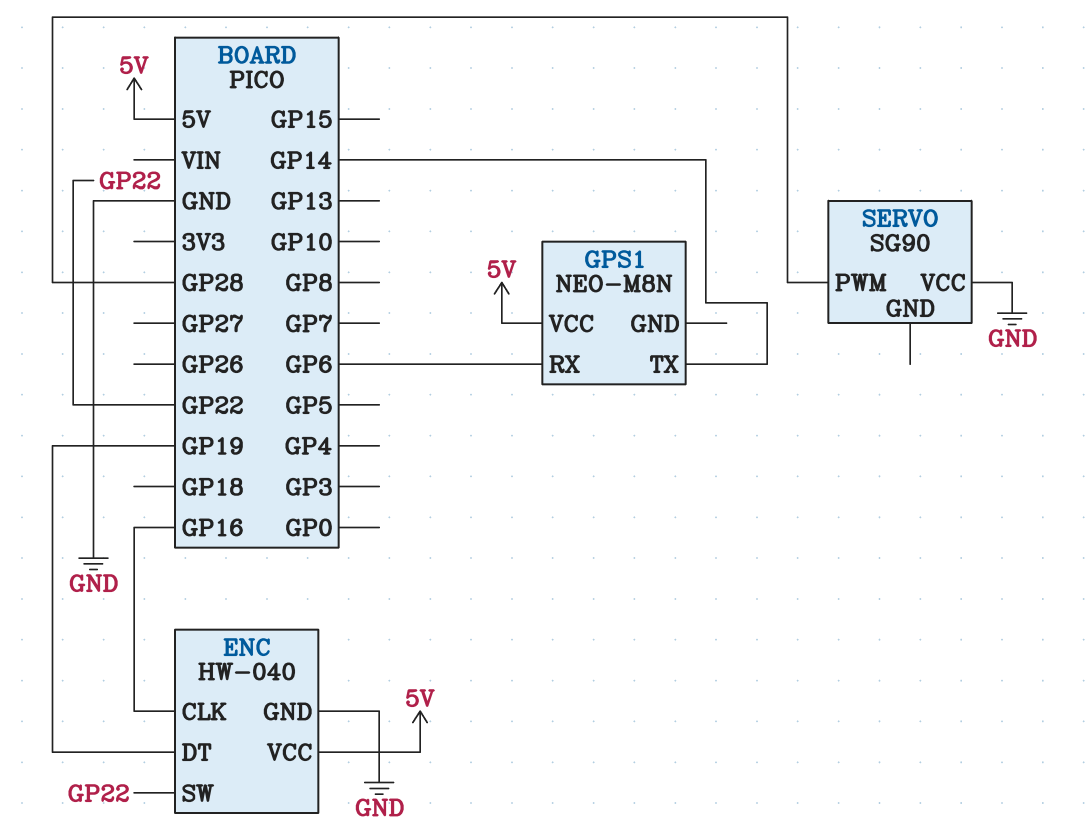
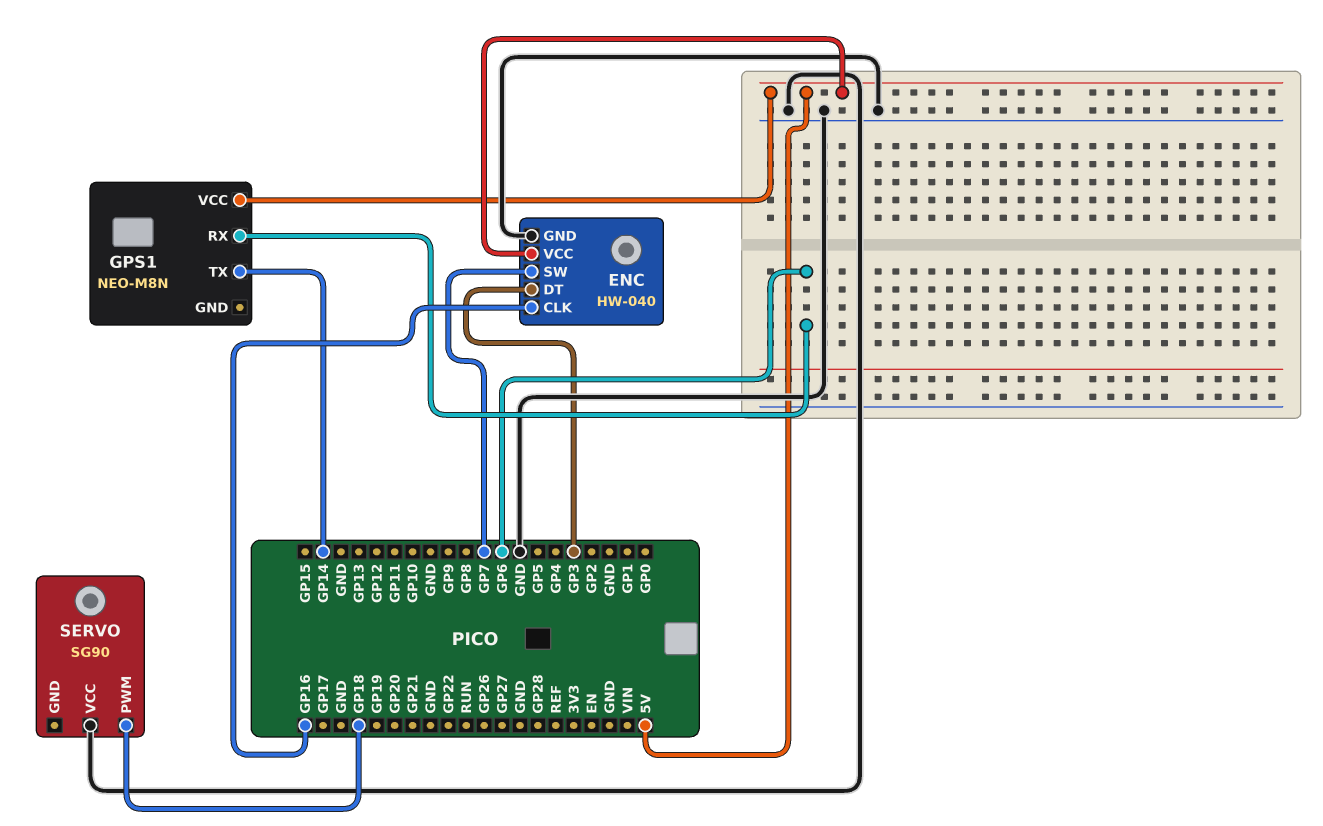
ENC pin DT: GP19 -> GP3
ENC pin SW: GP22 -> GP7
SERVO pin PWM: GP28 -> GP18

